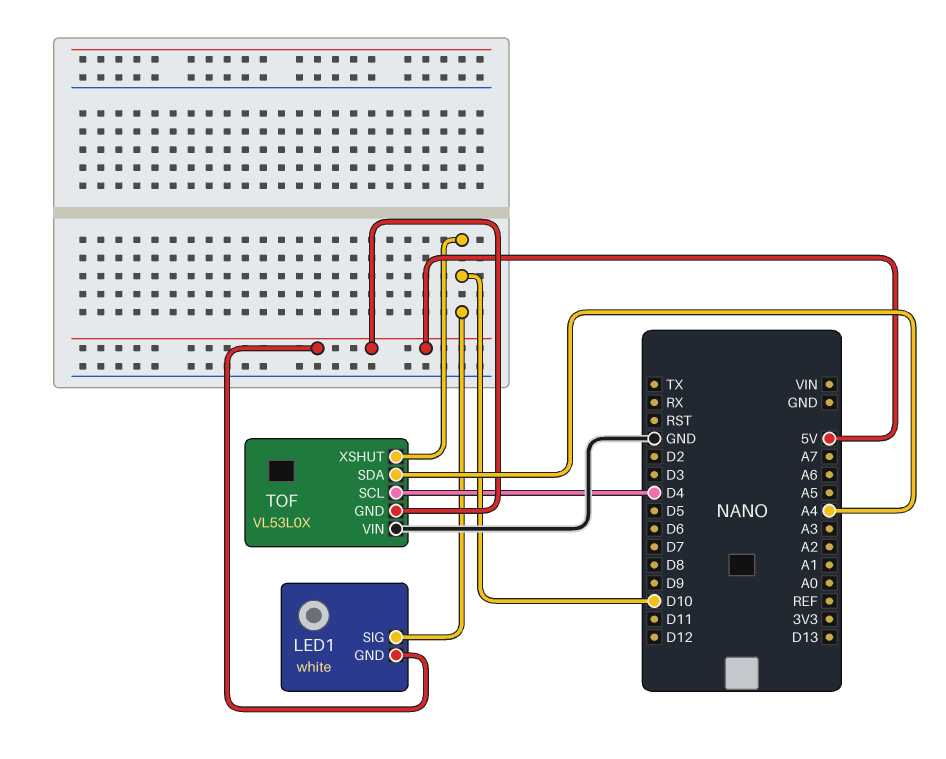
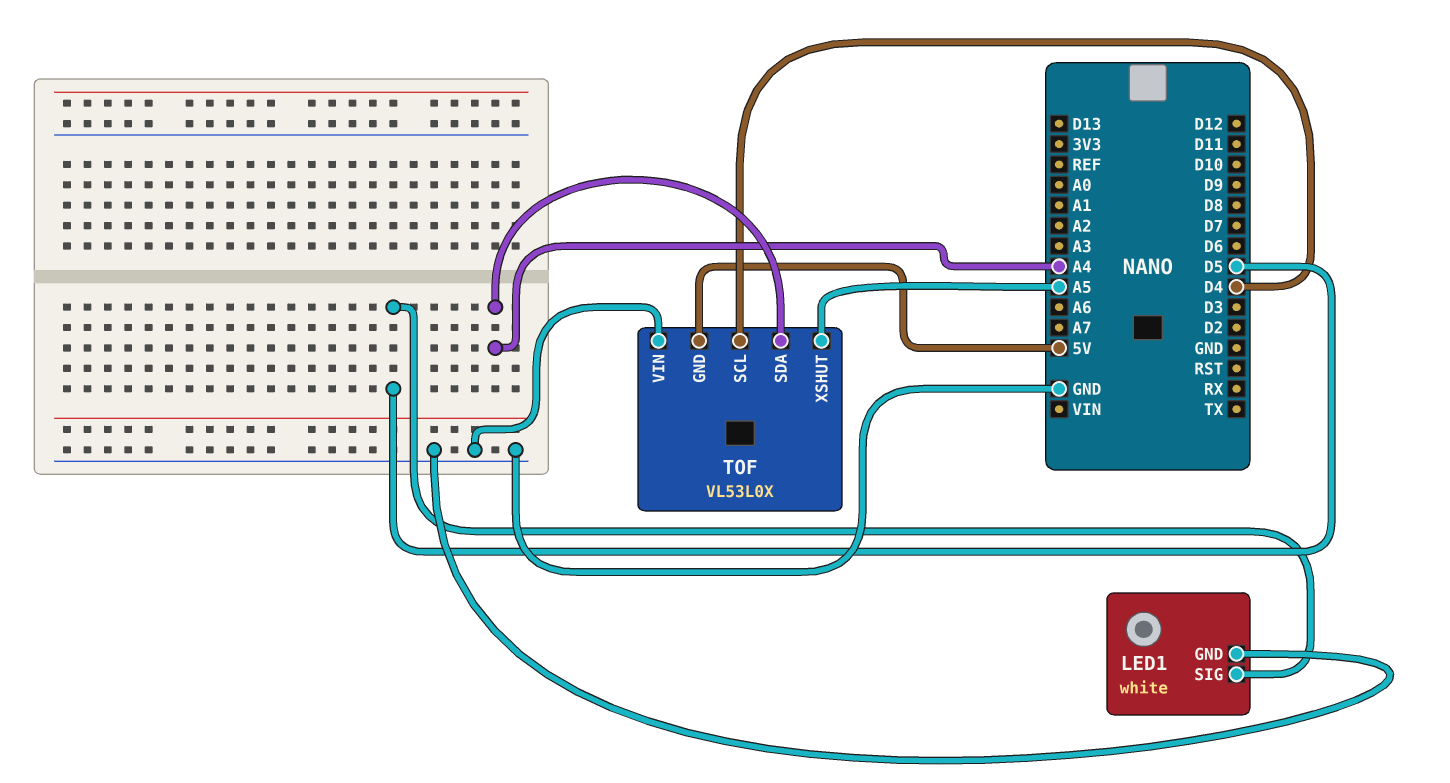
LED1 pin GND: 5V -> GND
LED1 pin SIG: D10 -> D5
TOF pin XSHUT: D10 -> A5

